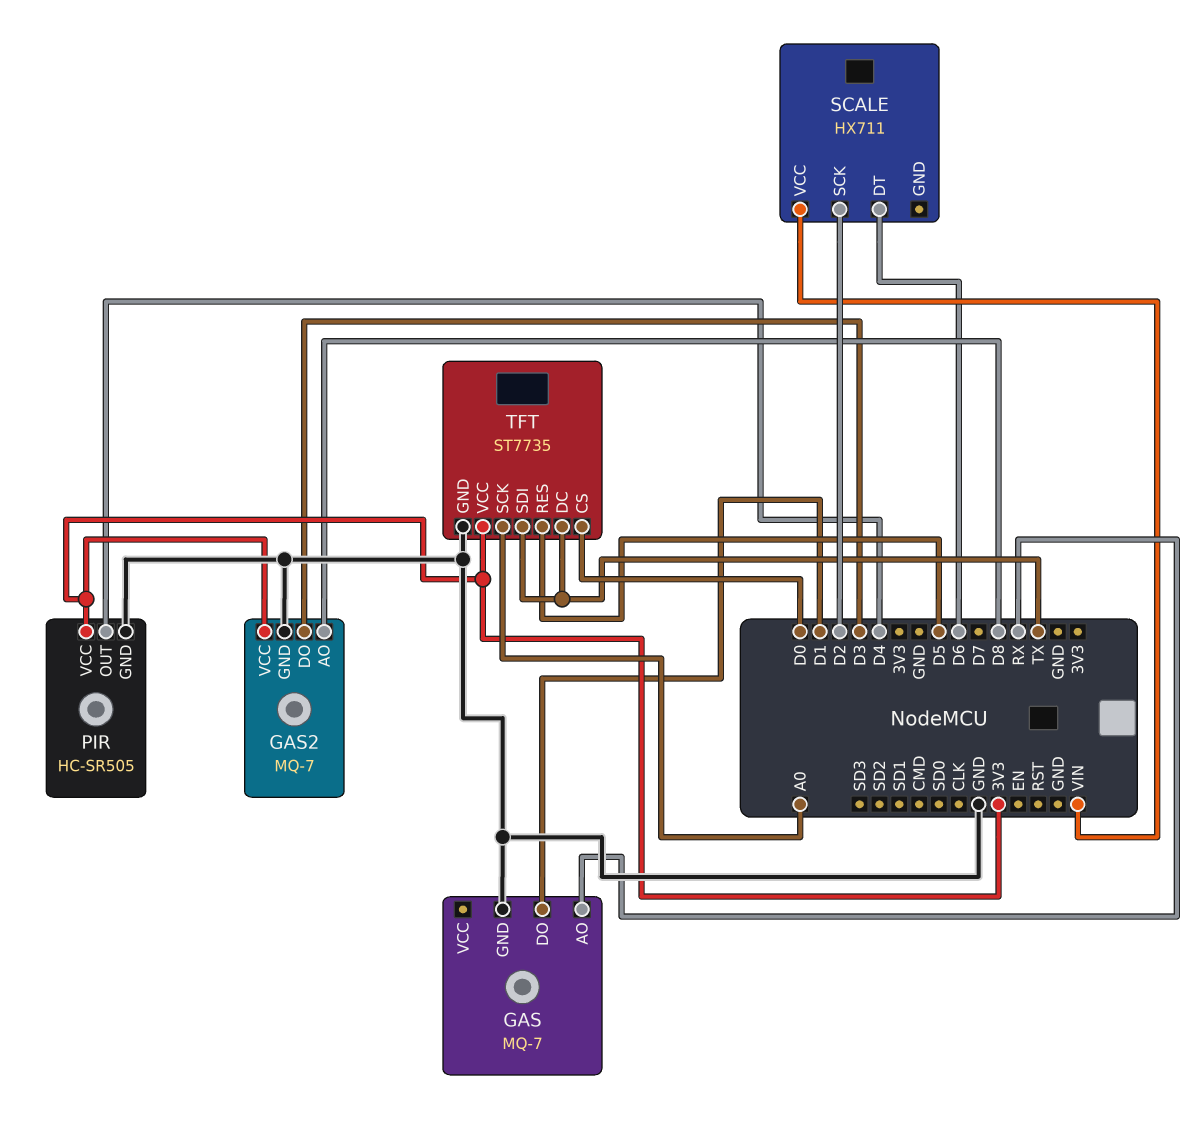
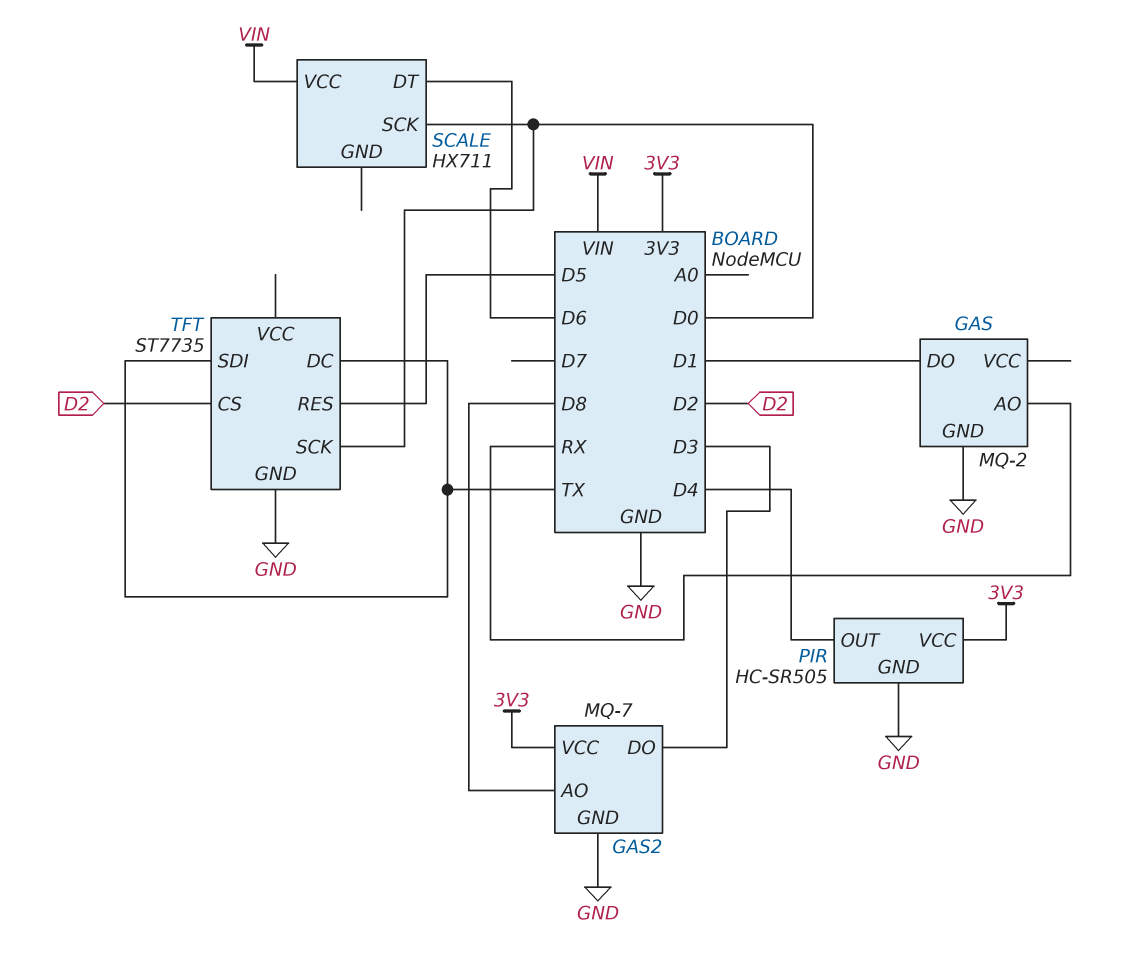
GAS: MQ-7 -> MQ-2
SCALE pin SCK: D2 -> D0
TFT pin CS: D0 -> D2
TFT pin SCK: A0 -> D0
TFT pin VCC: 3V3 -> none

